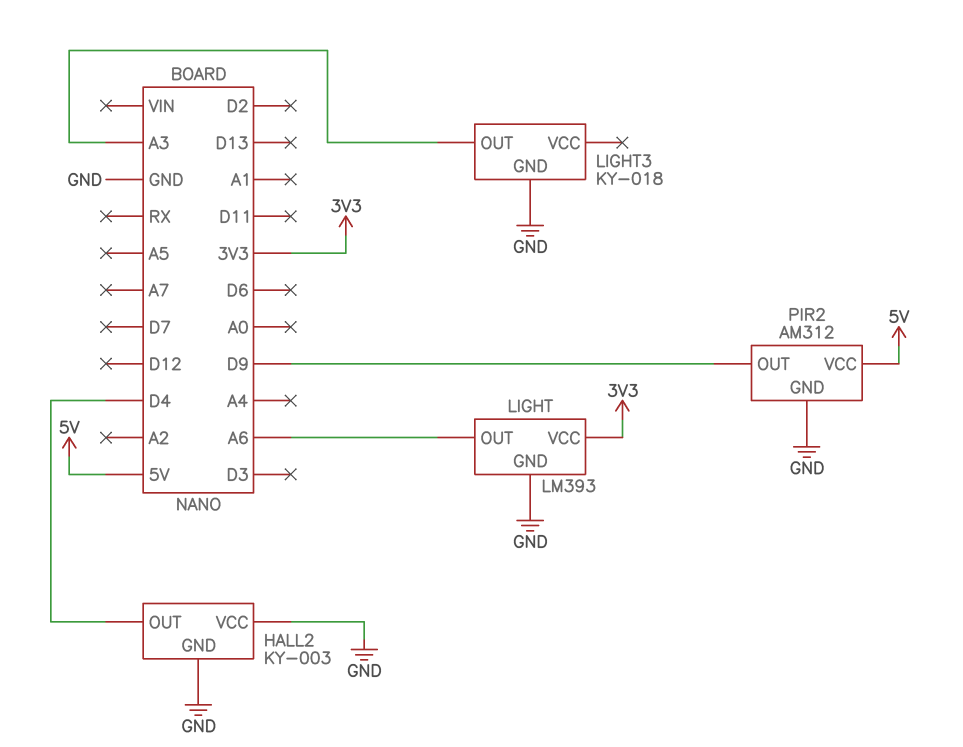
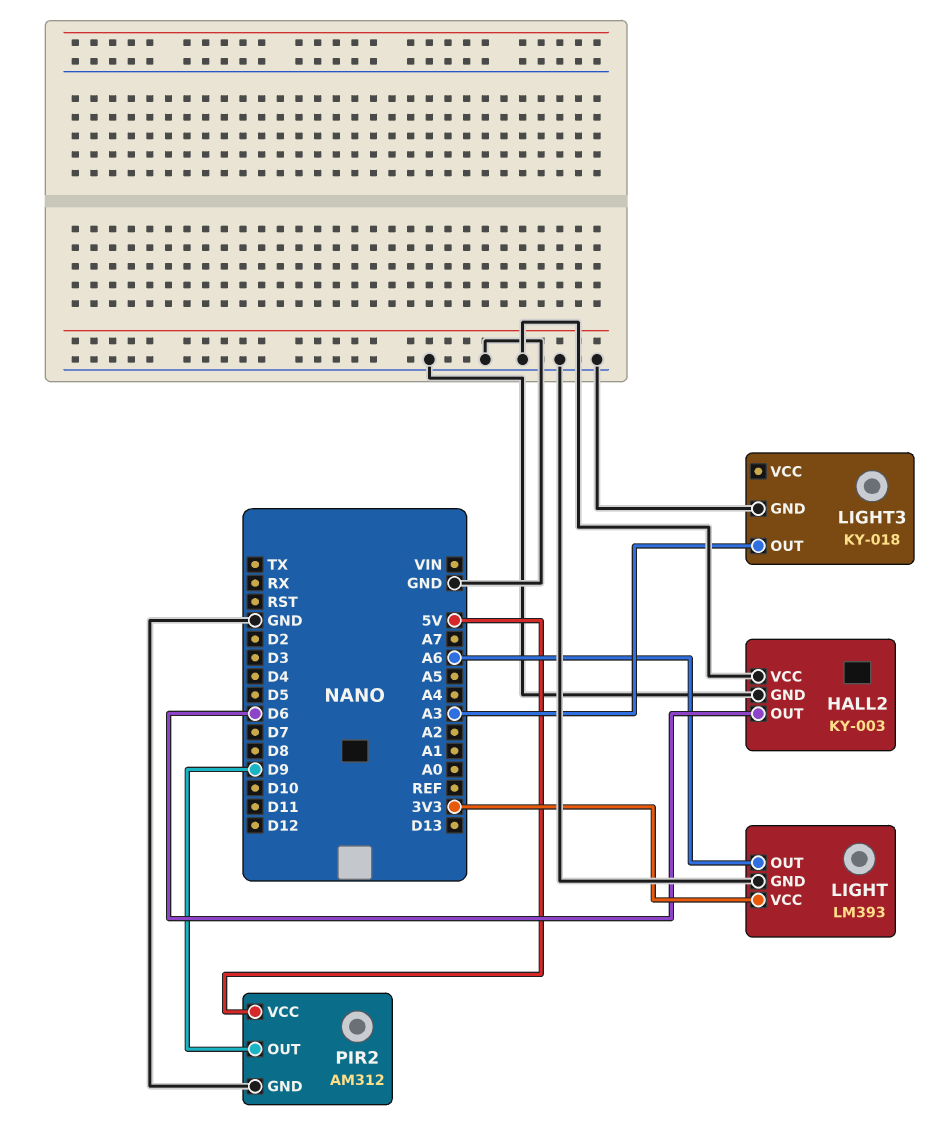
HALL2 pin OUT: D4 -> D6

